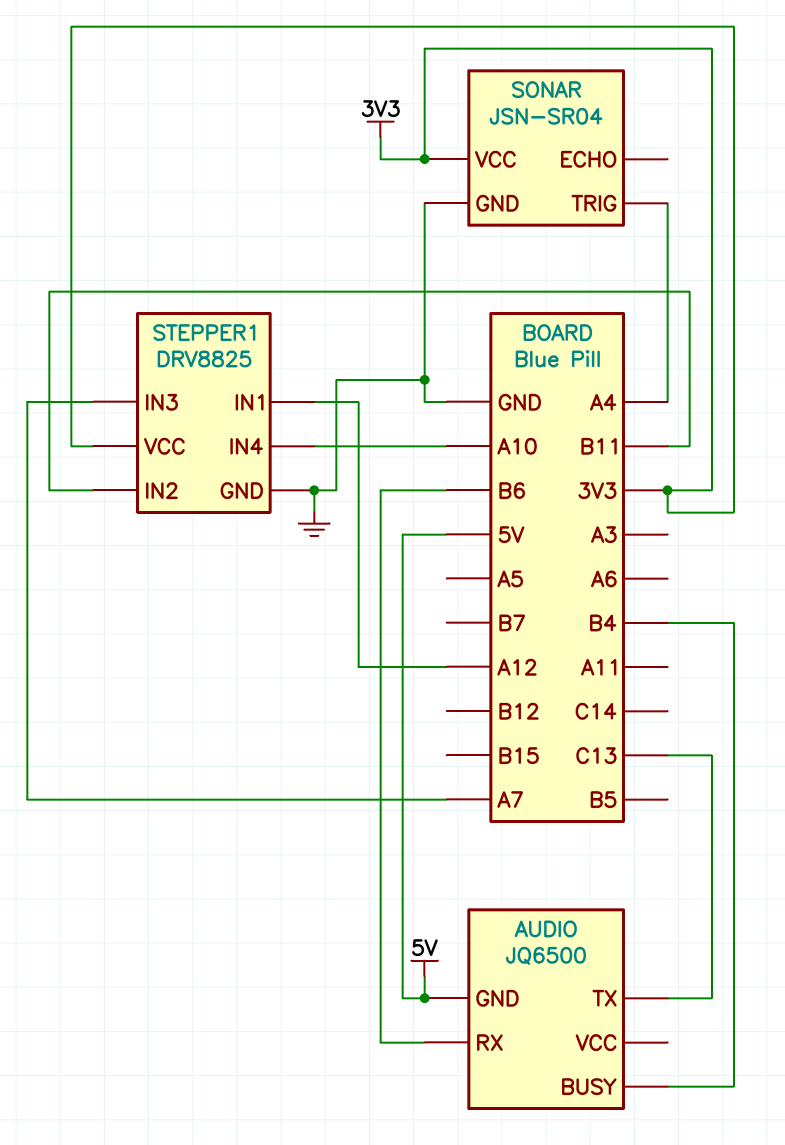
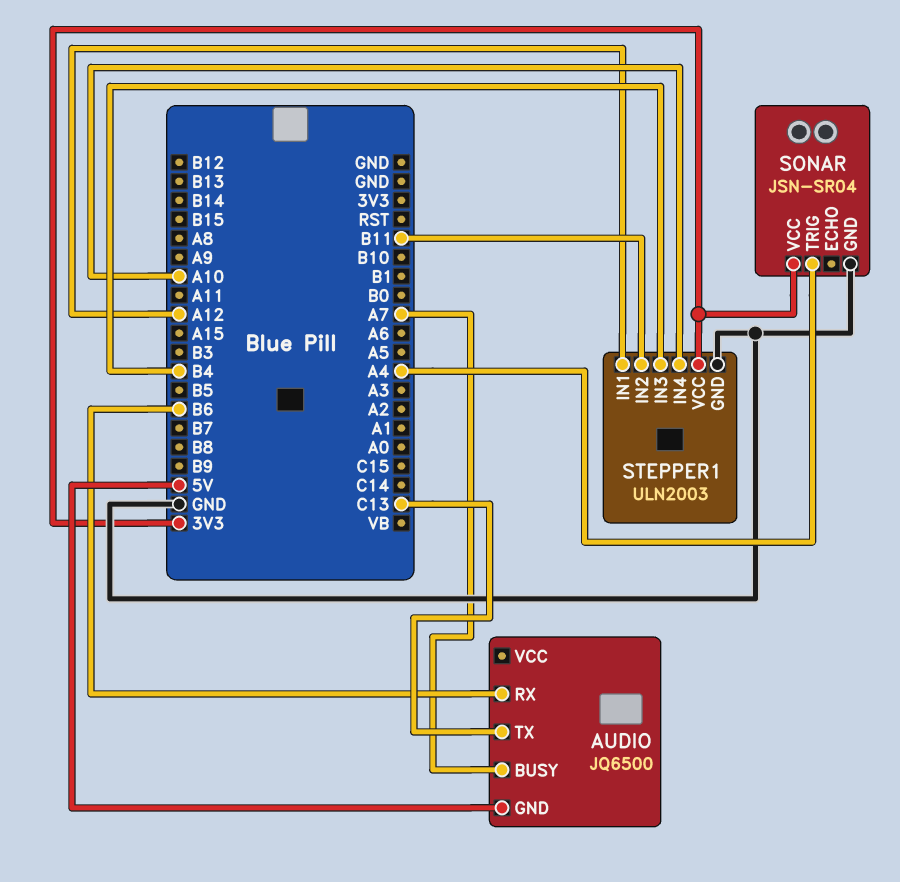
AUDIO pin BUSY: B4 -> A7
STEPPER1: DRV8825 -> ULN2003
STEPPER1 pin IN3: A7 -> B4

